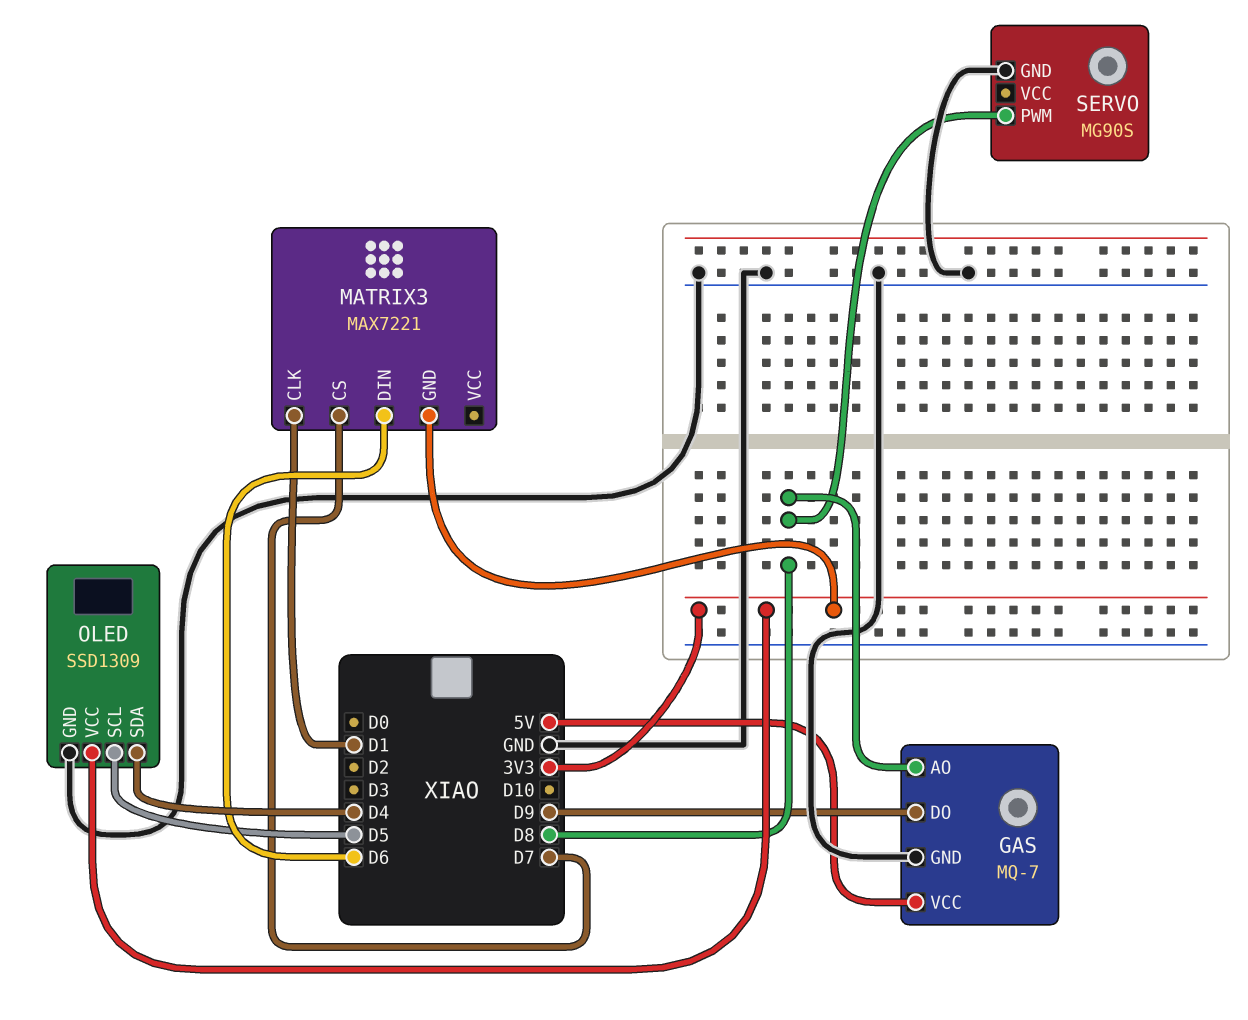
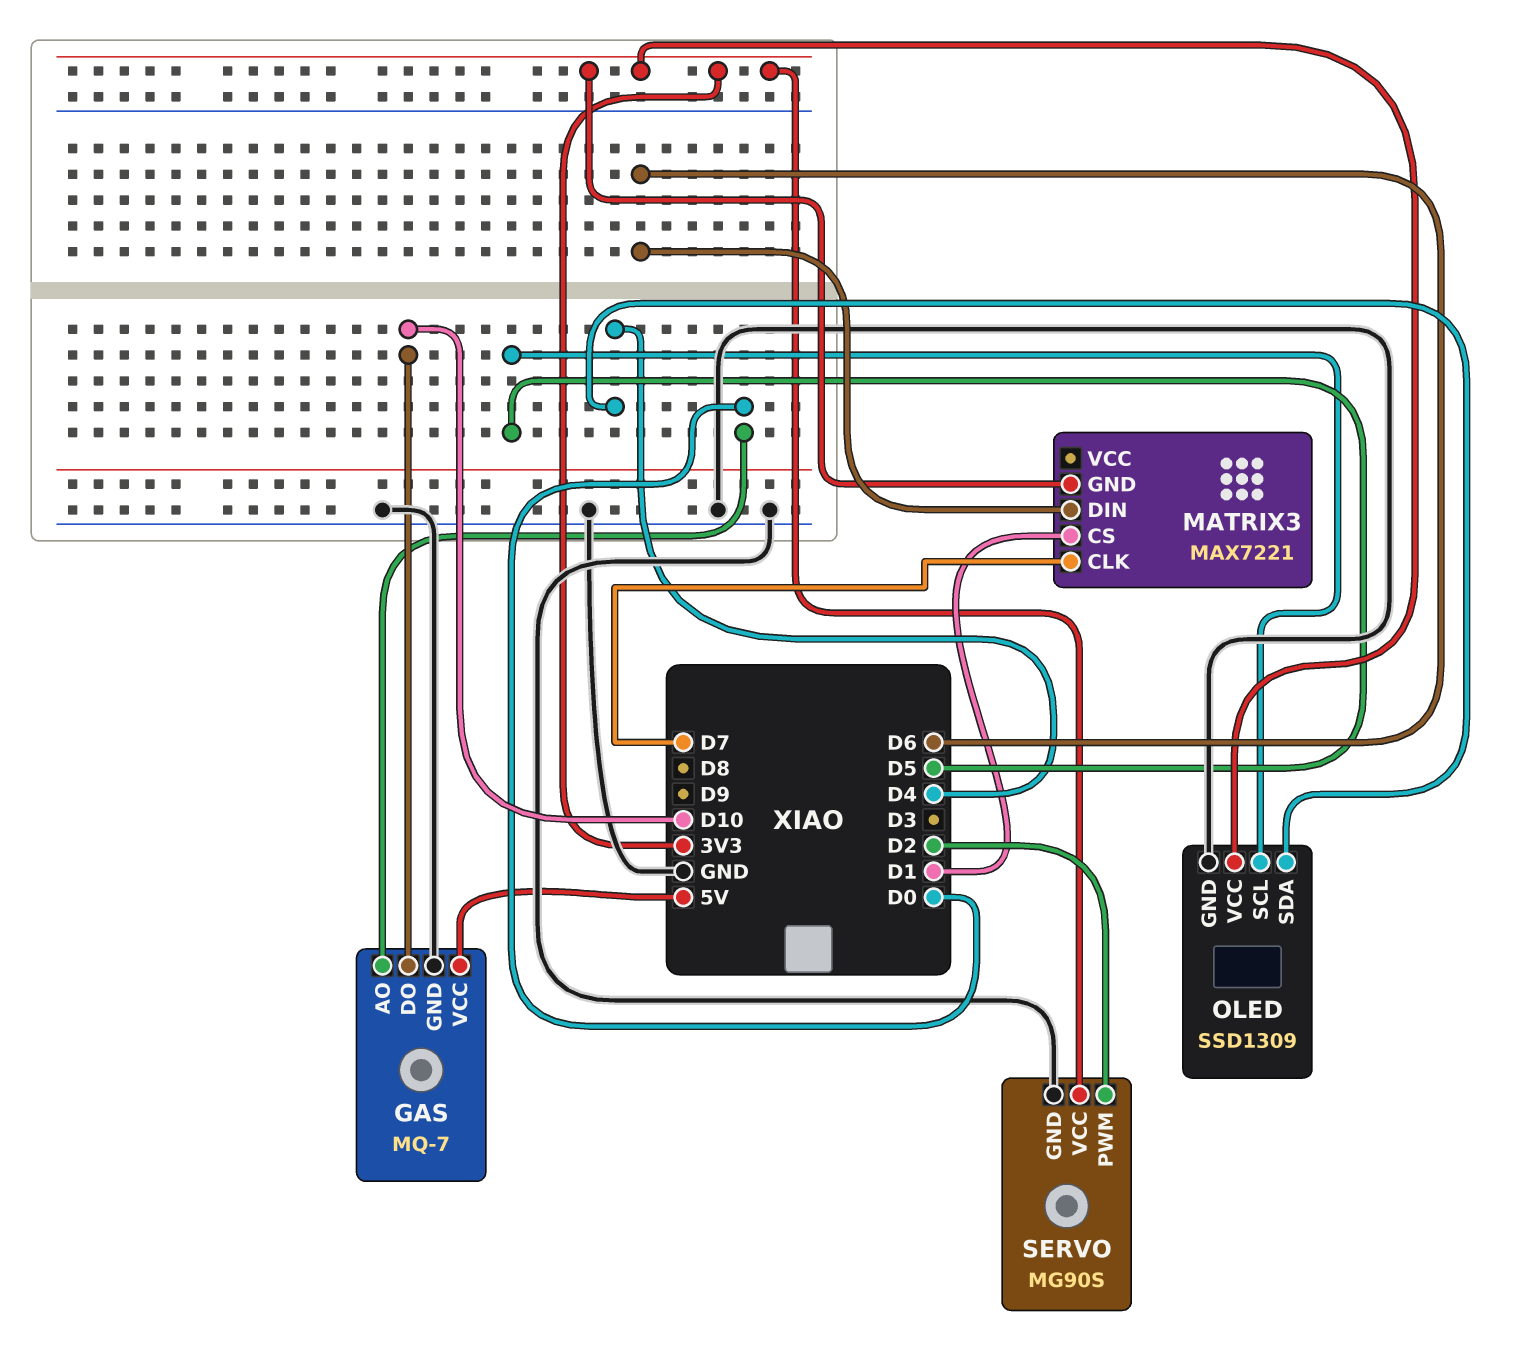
GAS pin AO: D8 -> D0
GAS pin DO: D9 -> D10
MATRIX3 pin CLK: D1 -> D7
MATRIX3 pin CS: D7 -> D1
SERVO pin PWM: D8 -> D2
SERVO pin VCC: none -> 3V3

